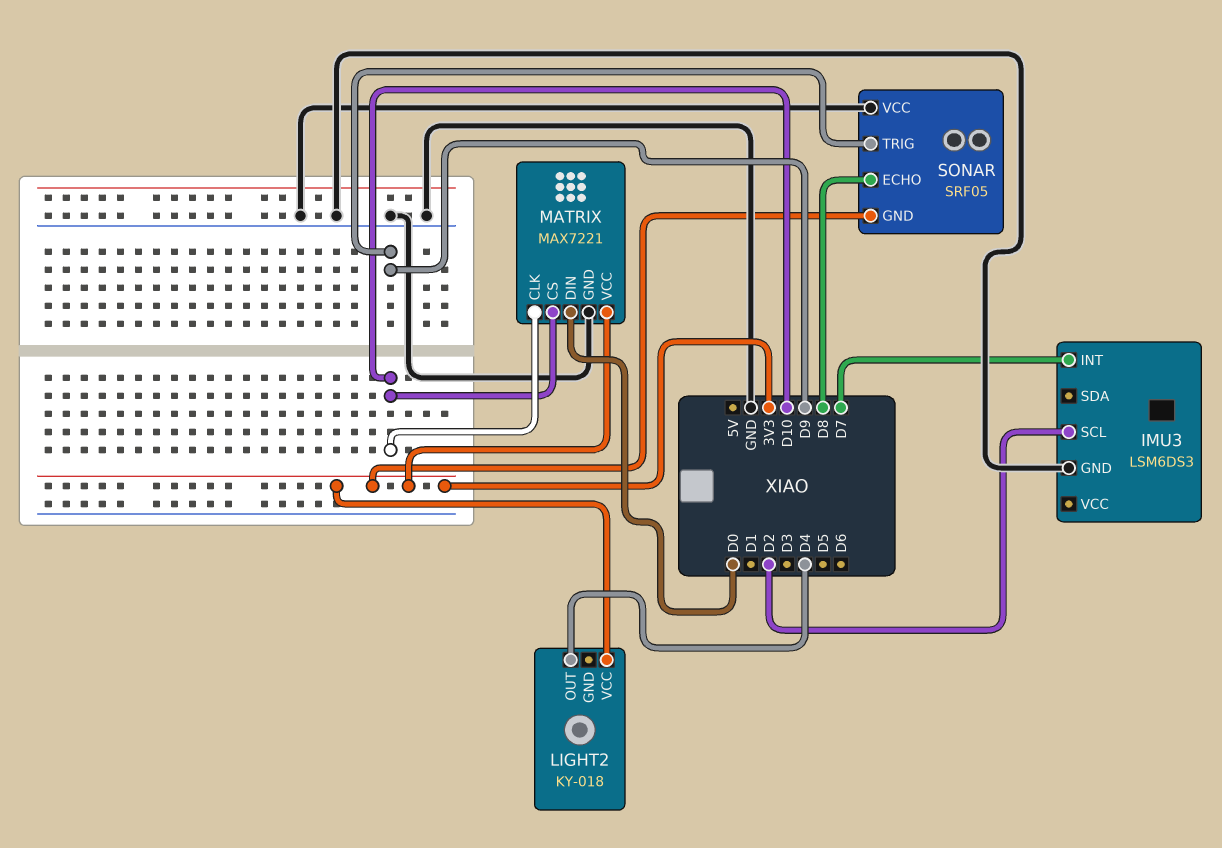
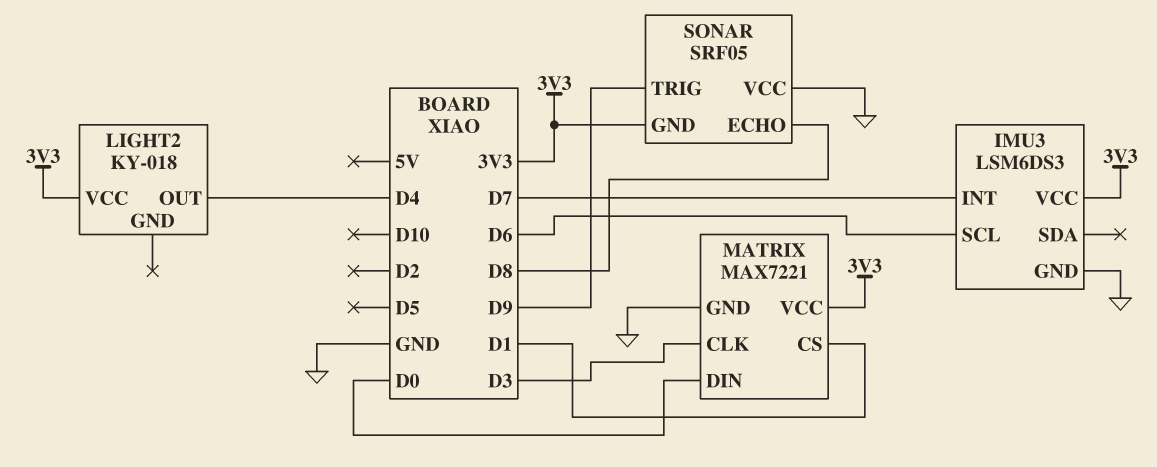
IMU3 pin SCL: D2 -> D6
IMU3 pin VCC: none -> 3V3
MATRIX pin CLK: D10 -> D3
MATRIX pin CS: D10 -> D1

